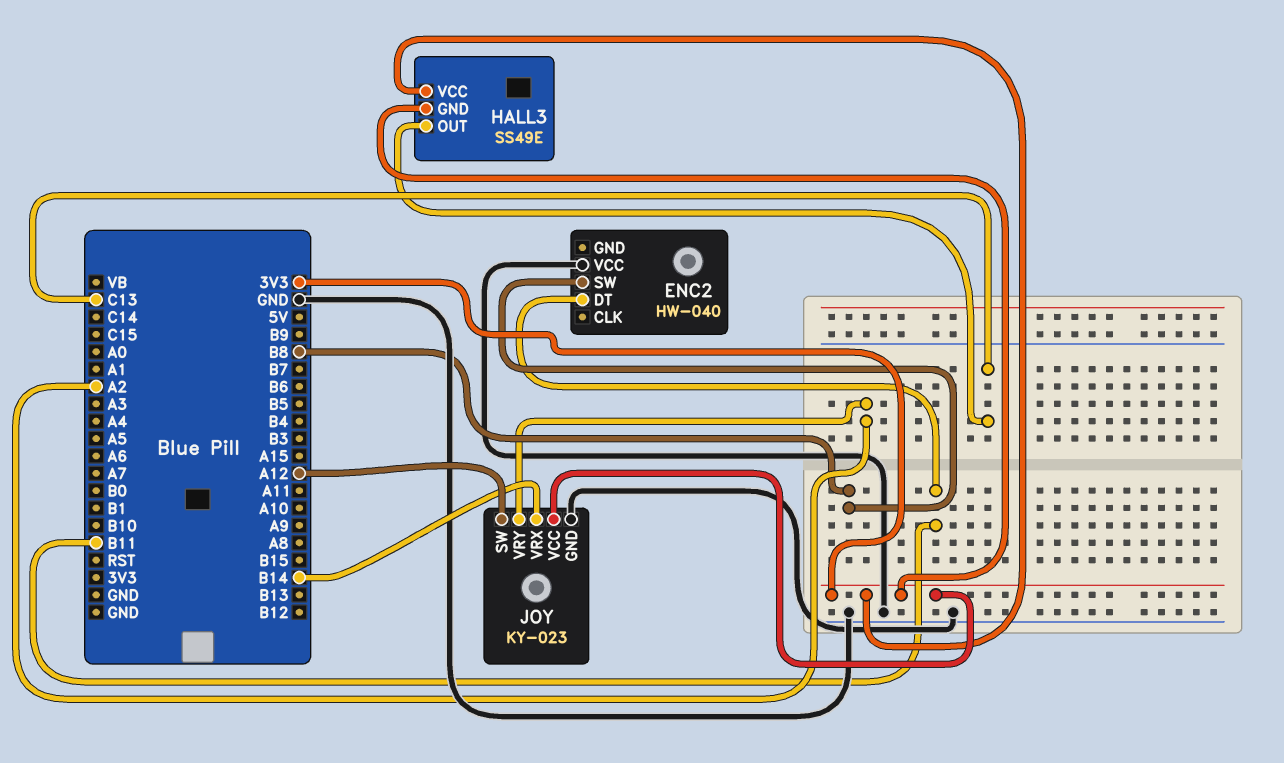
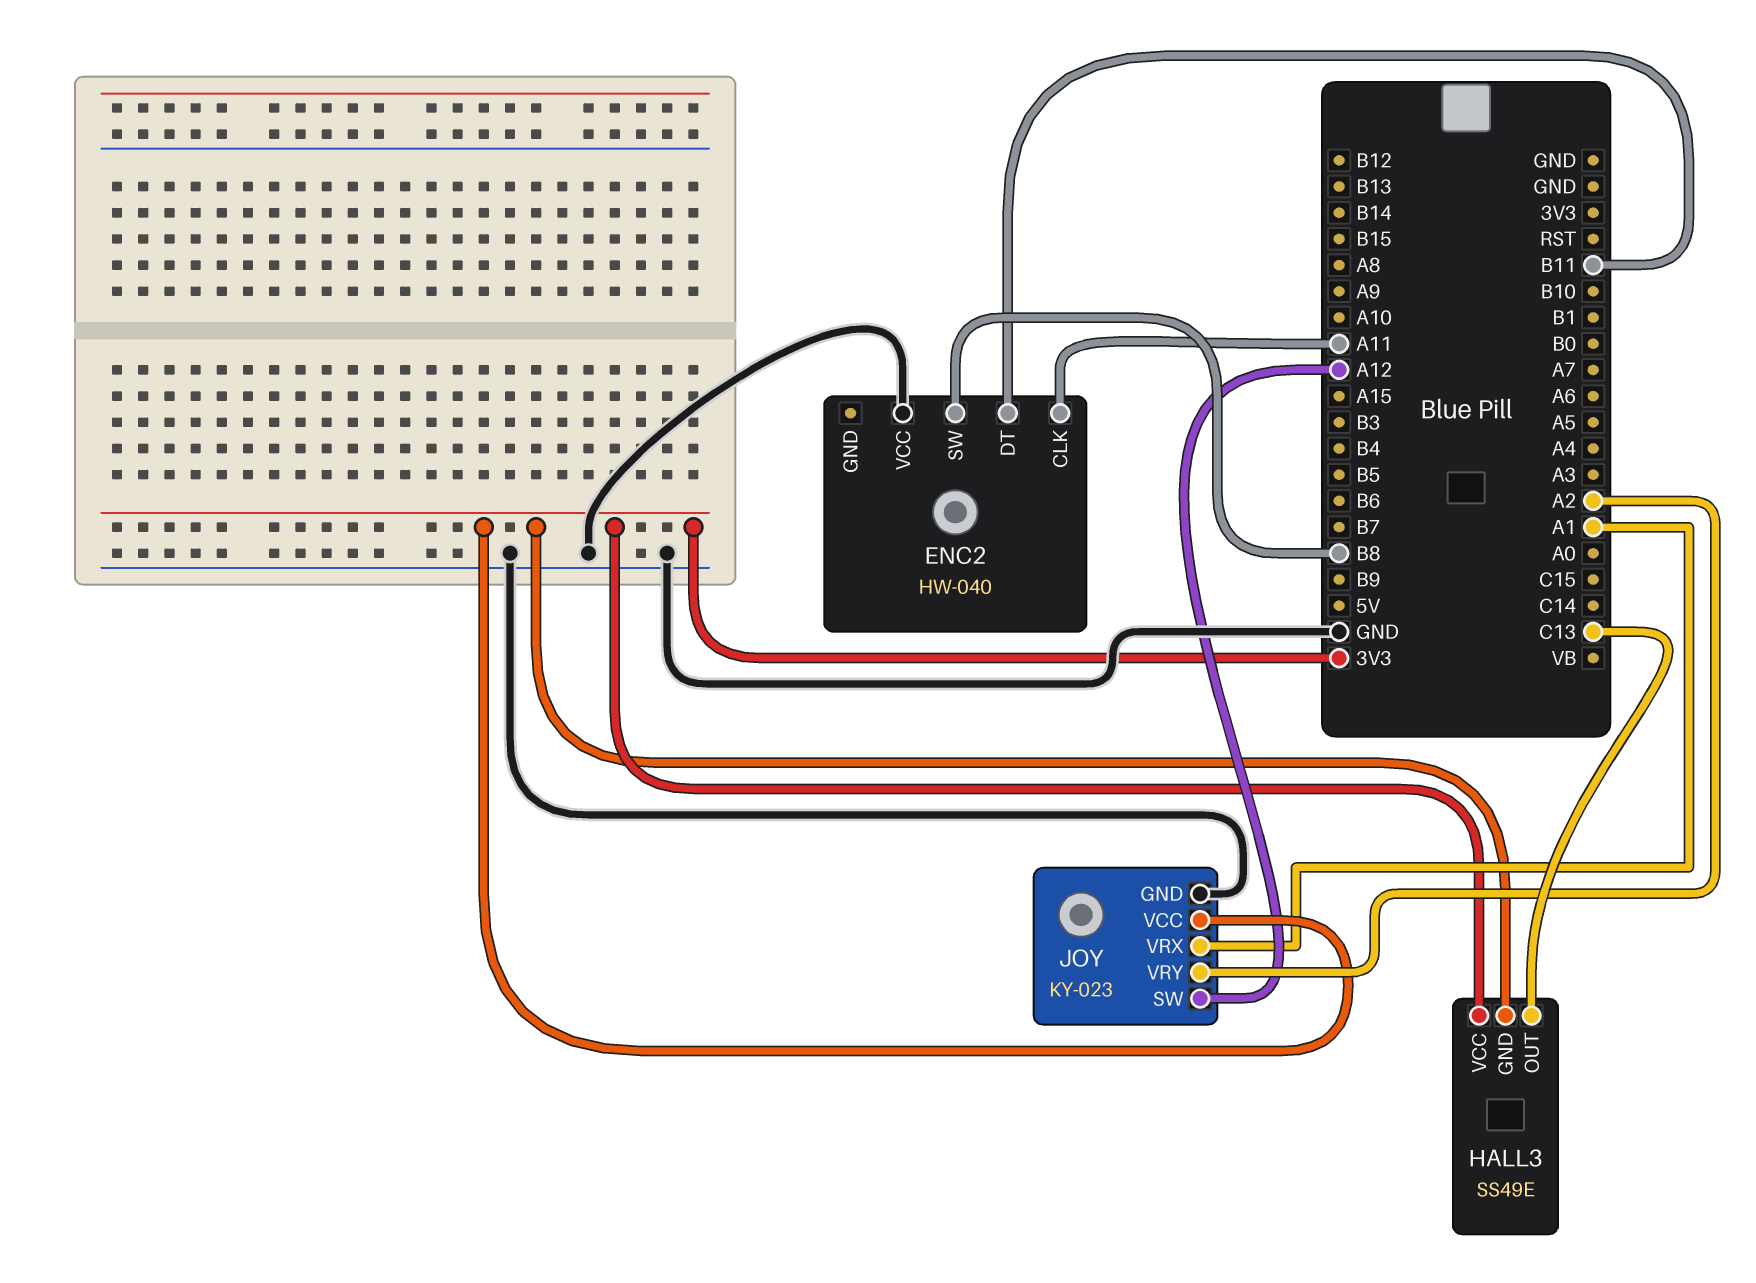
ENC2 pin CLK: none -> A11
JOY pin VRX: B14 -> A1

